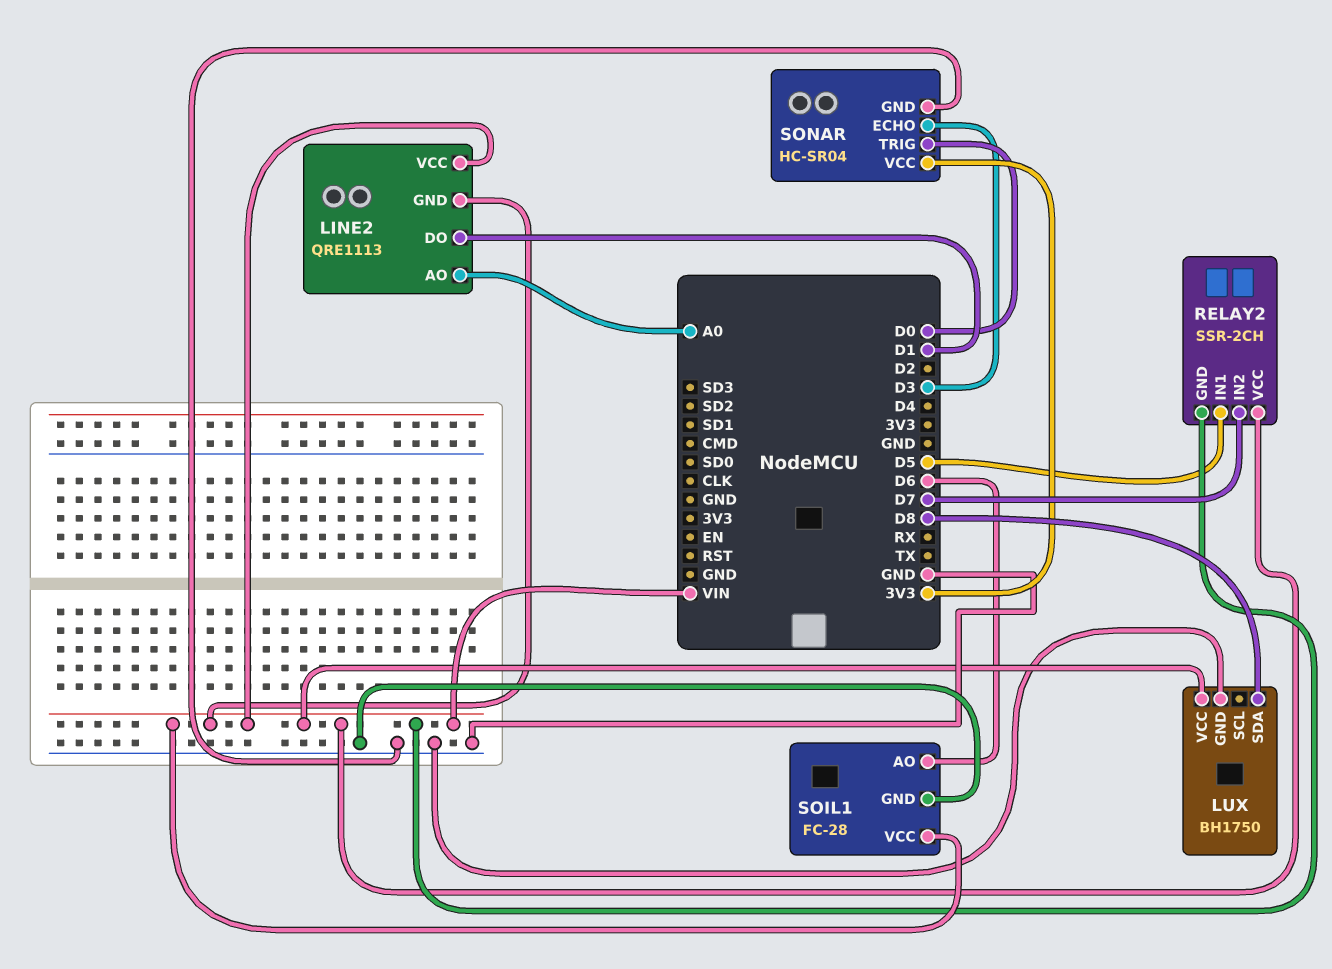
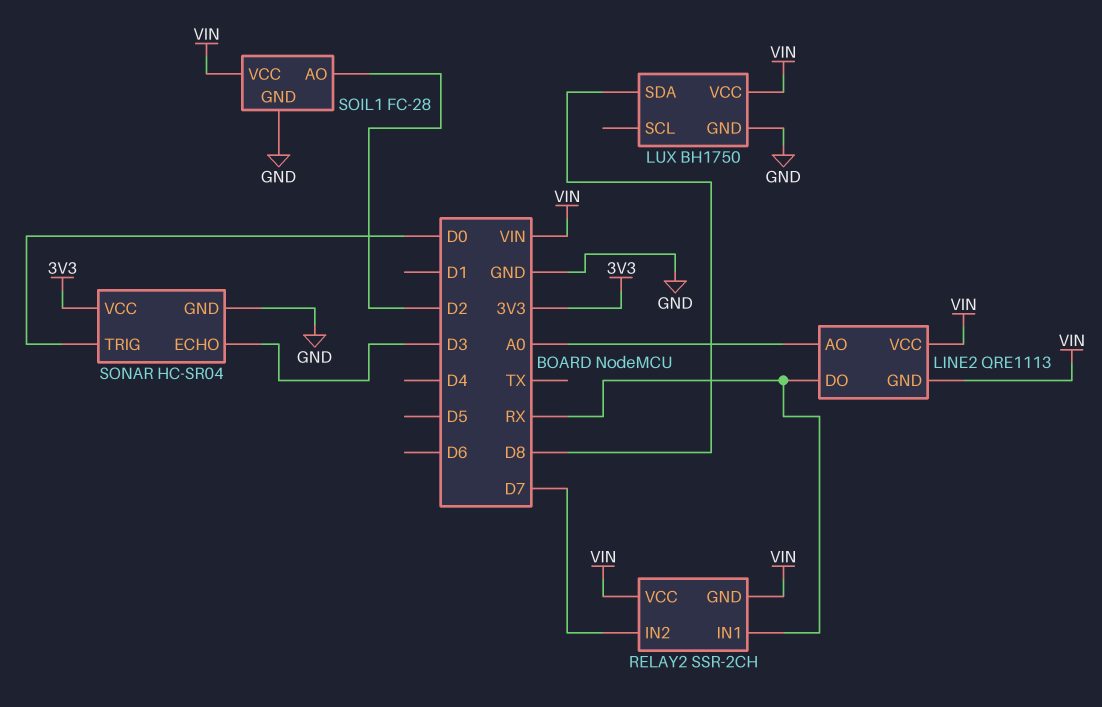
LINE2 pin DO: D1 -> RX
RELAY2 pin IN1: D5 -> RX
SOIL1 pin AO: D6 -> D2

